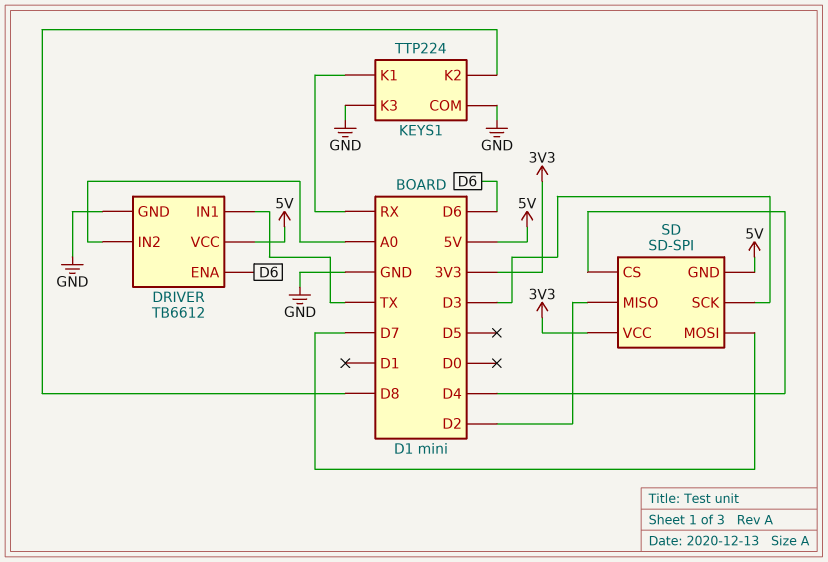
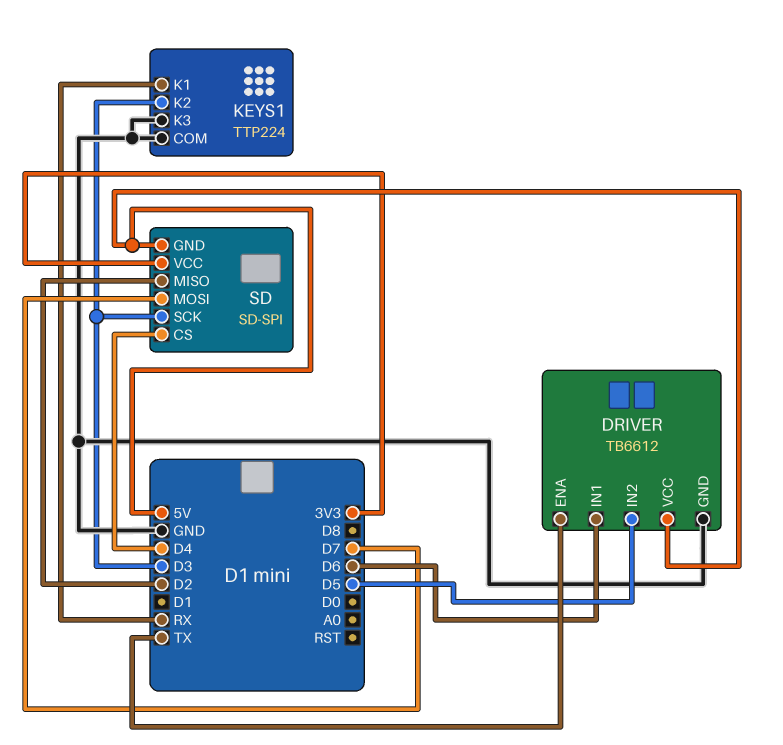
DRIVER pin ENA: D6 -> TX
DRIVER pin IN1: TX -> D6
DRIVER pin IN2: A0 -> D5
KEYS1 pin K2: D8 -> D3

